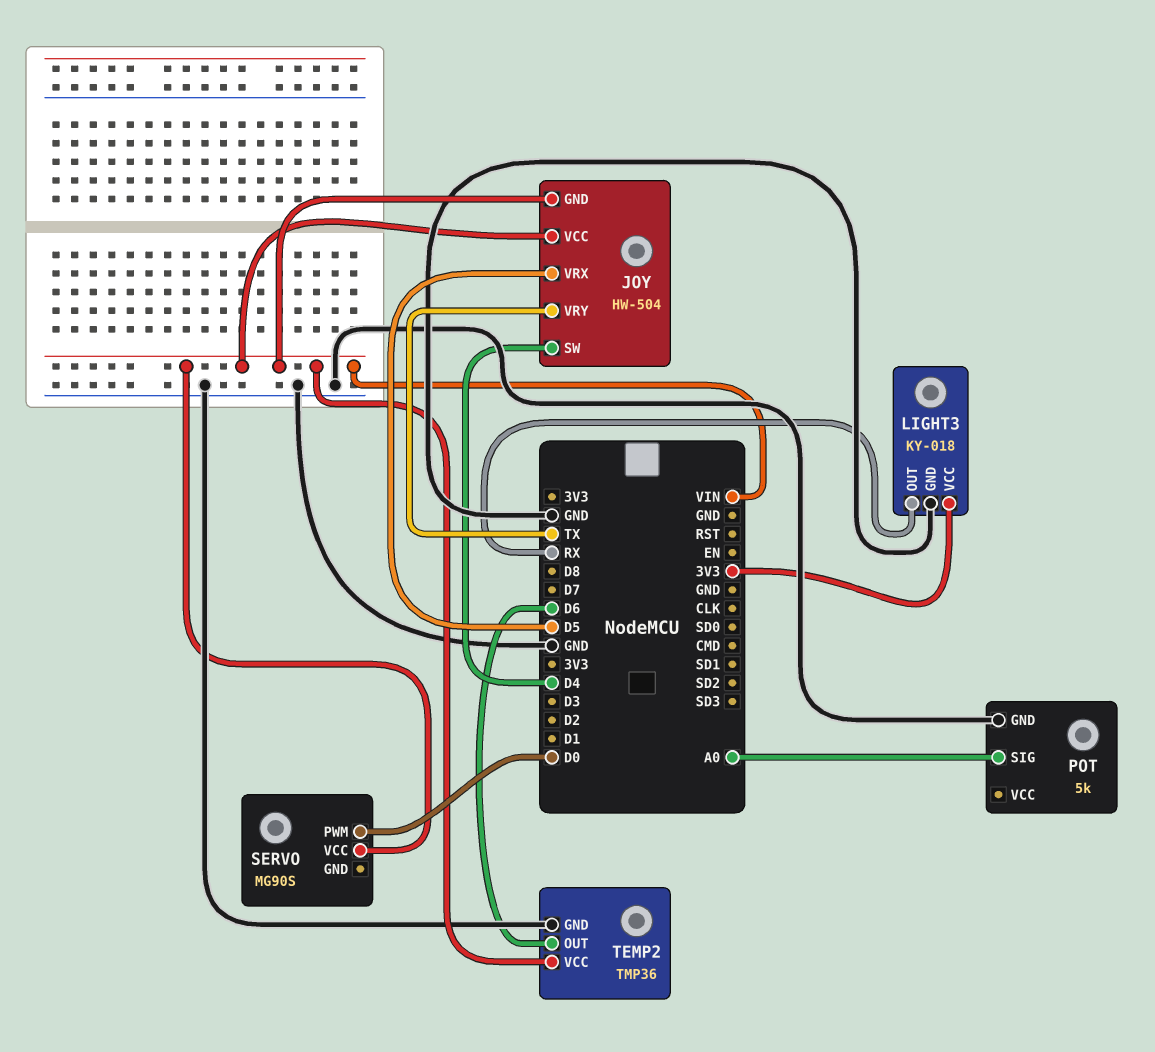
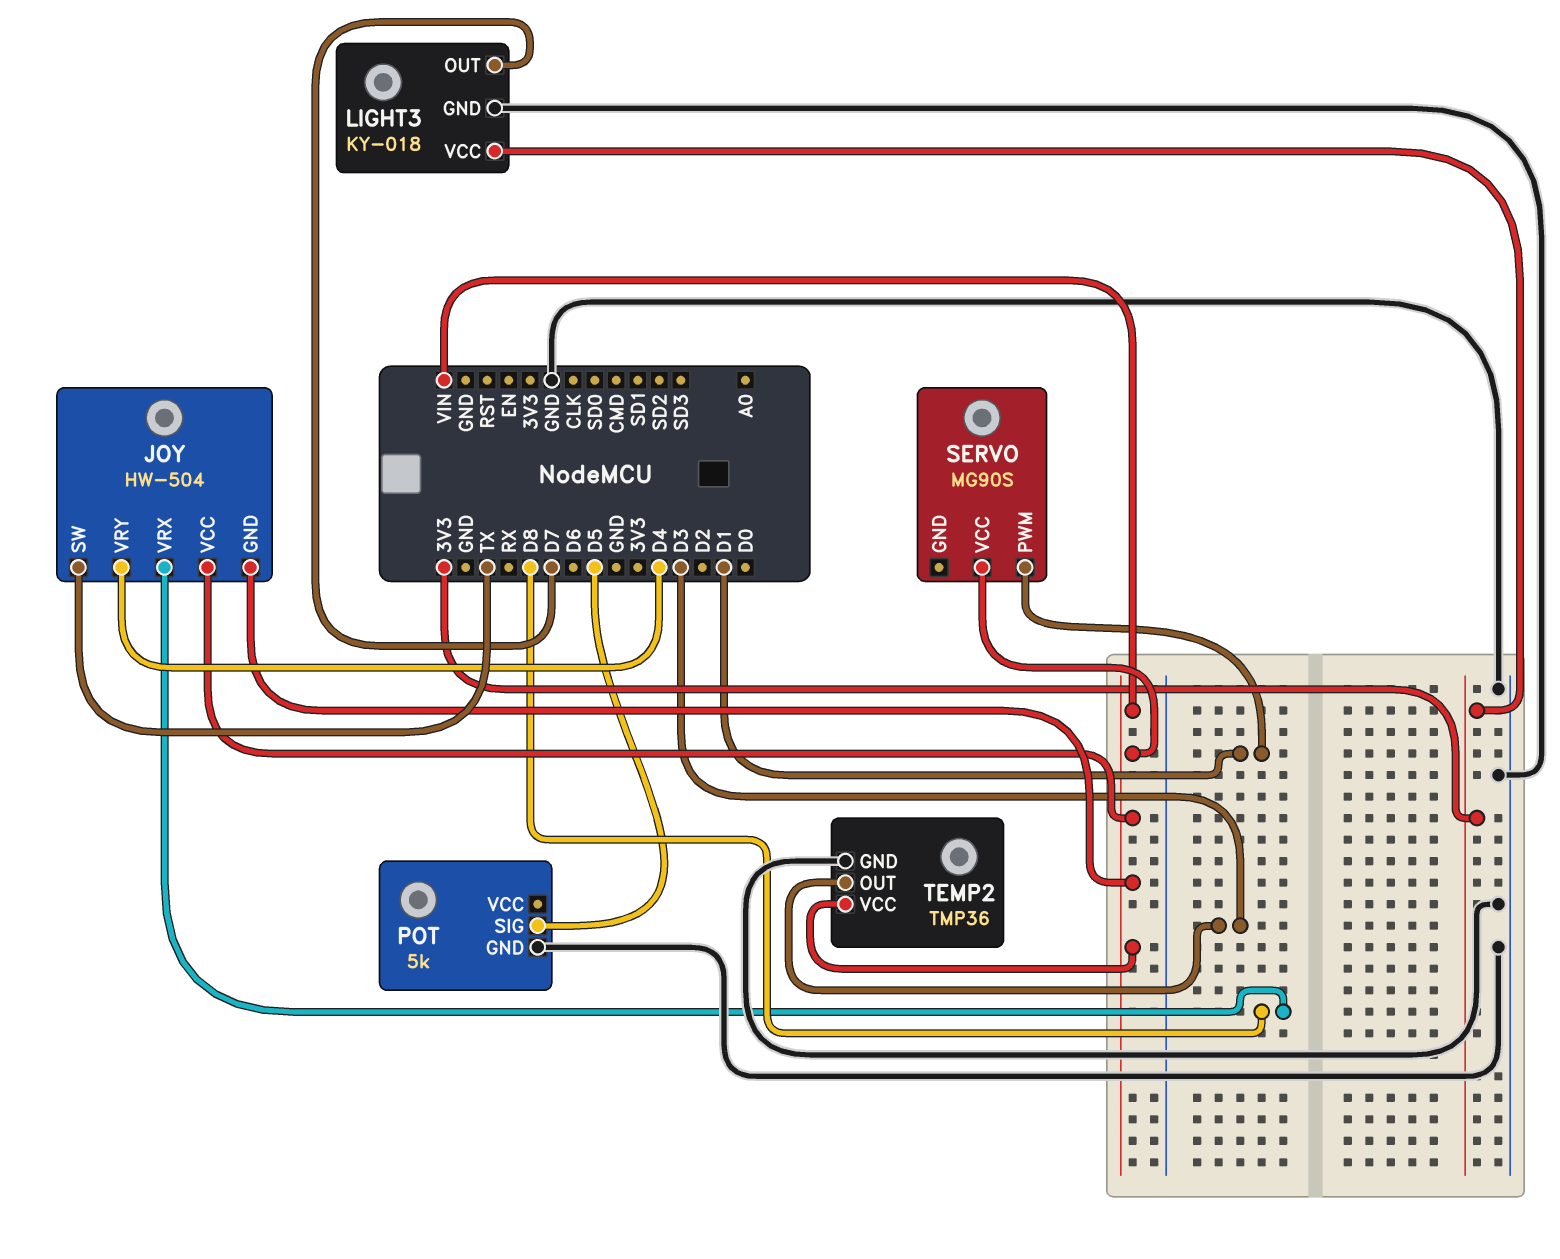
JOY pin SW: D4 -> TX
JOY pin VRX: D5 -> D8
JOY pin VRY: TX -> D4
LIGHT3 pin OUT: RX -> D7
POT pin SIG: A0 -> D5
SERVO pin PWM: D0 -> D1
TEMP2 pin OUT: D6 -> D3

